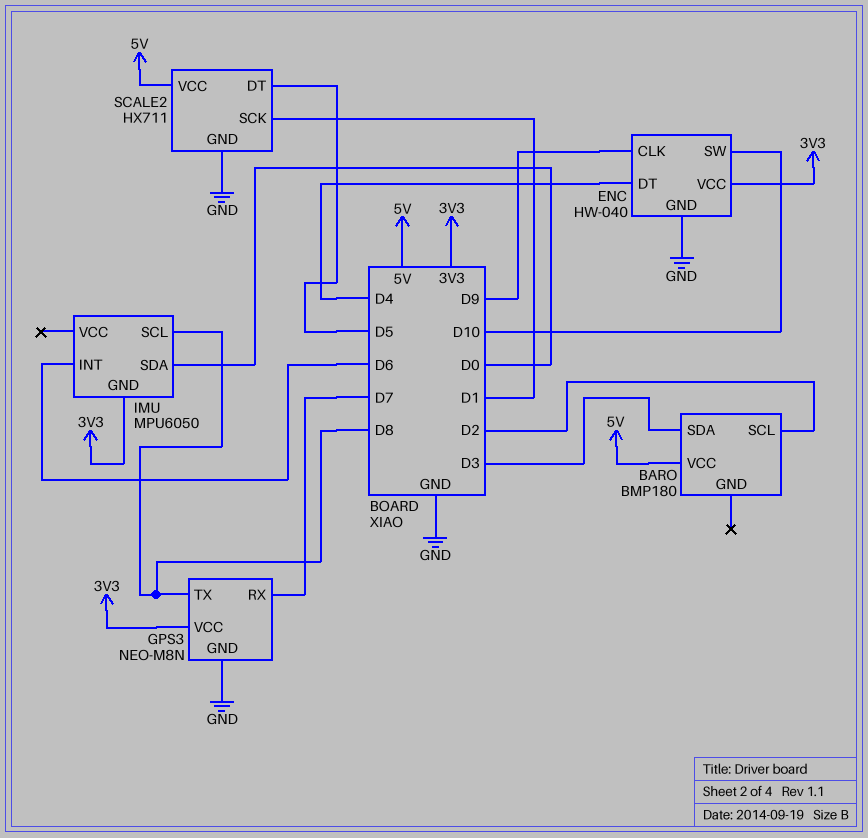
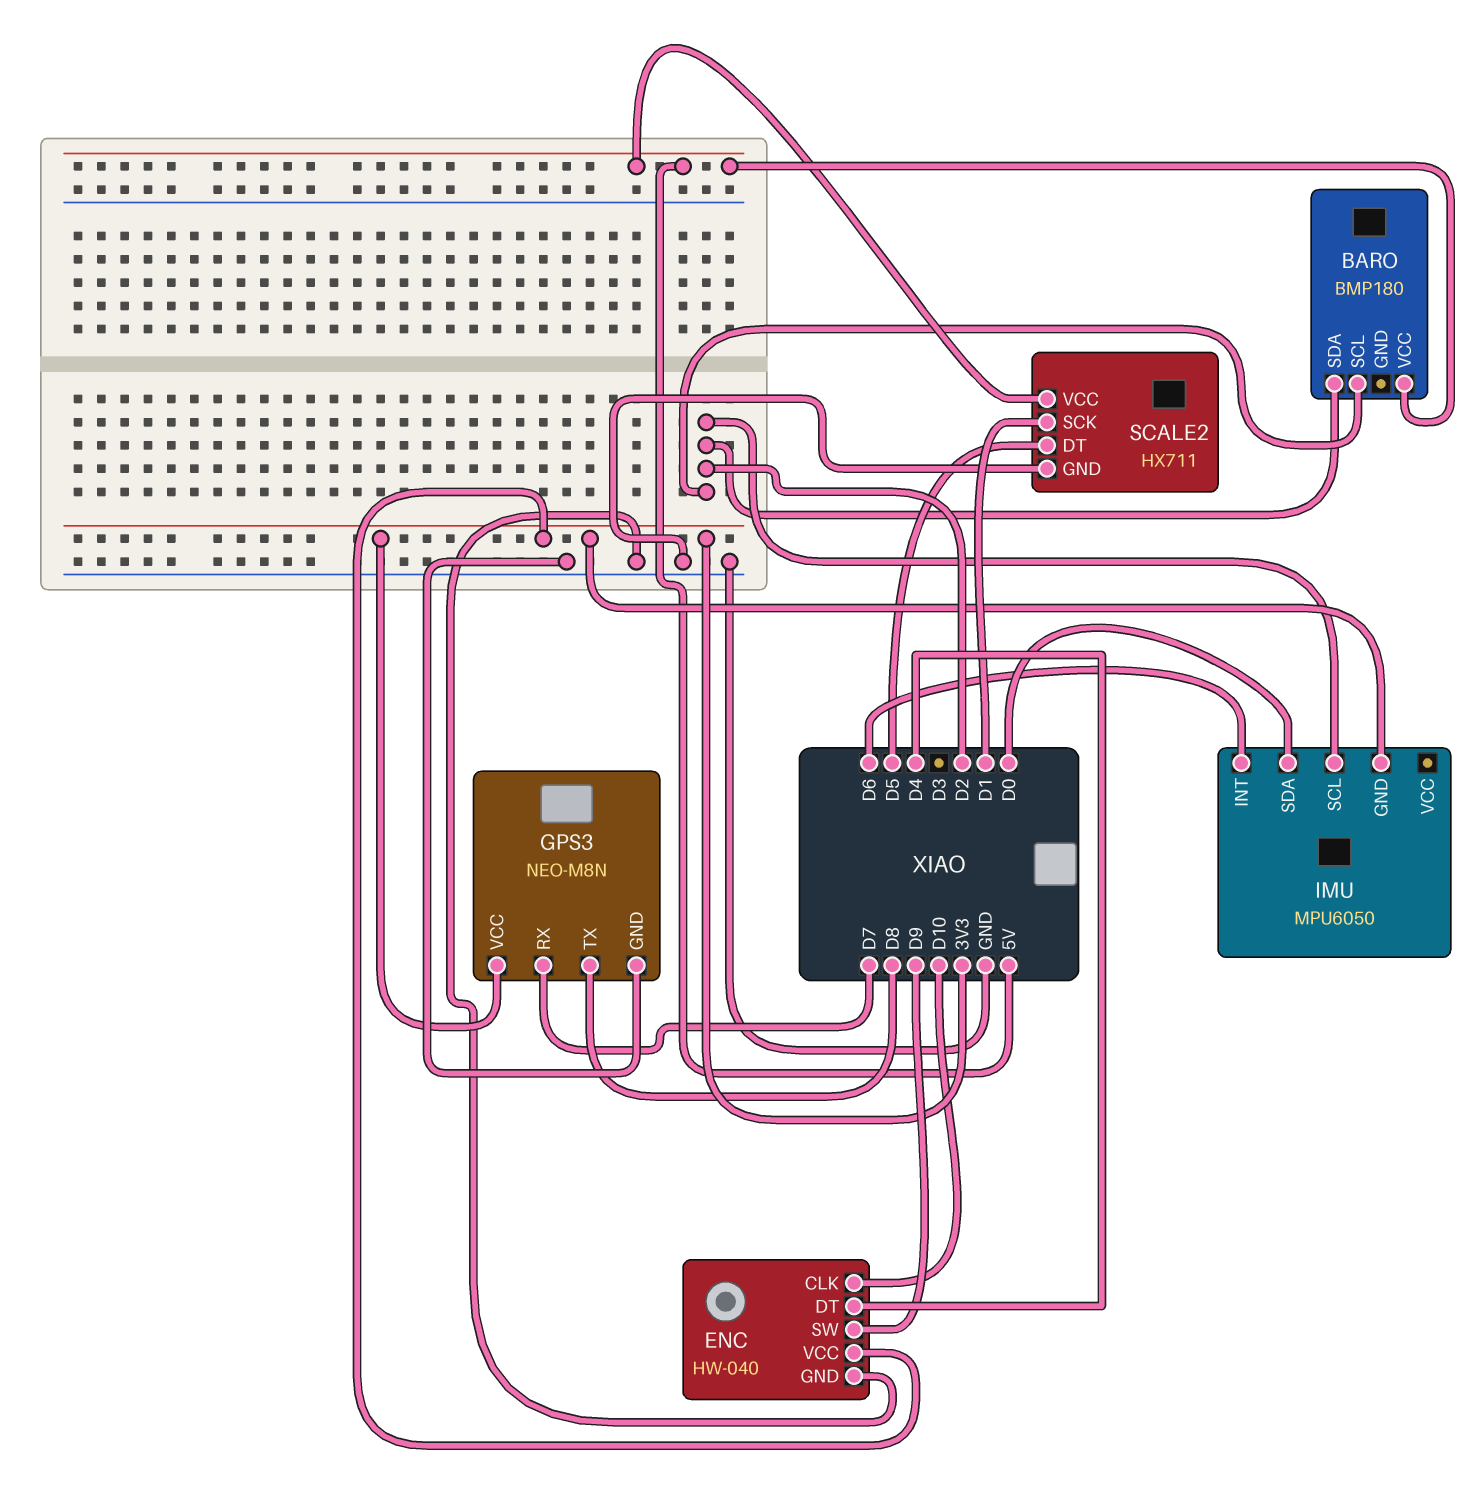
BARO pin SDA: D3 -> D2
ENC pin CLK: D9 -> D10
ENC pin SW: D10 -> D9
IMU pin SCL: D8 -> D2

